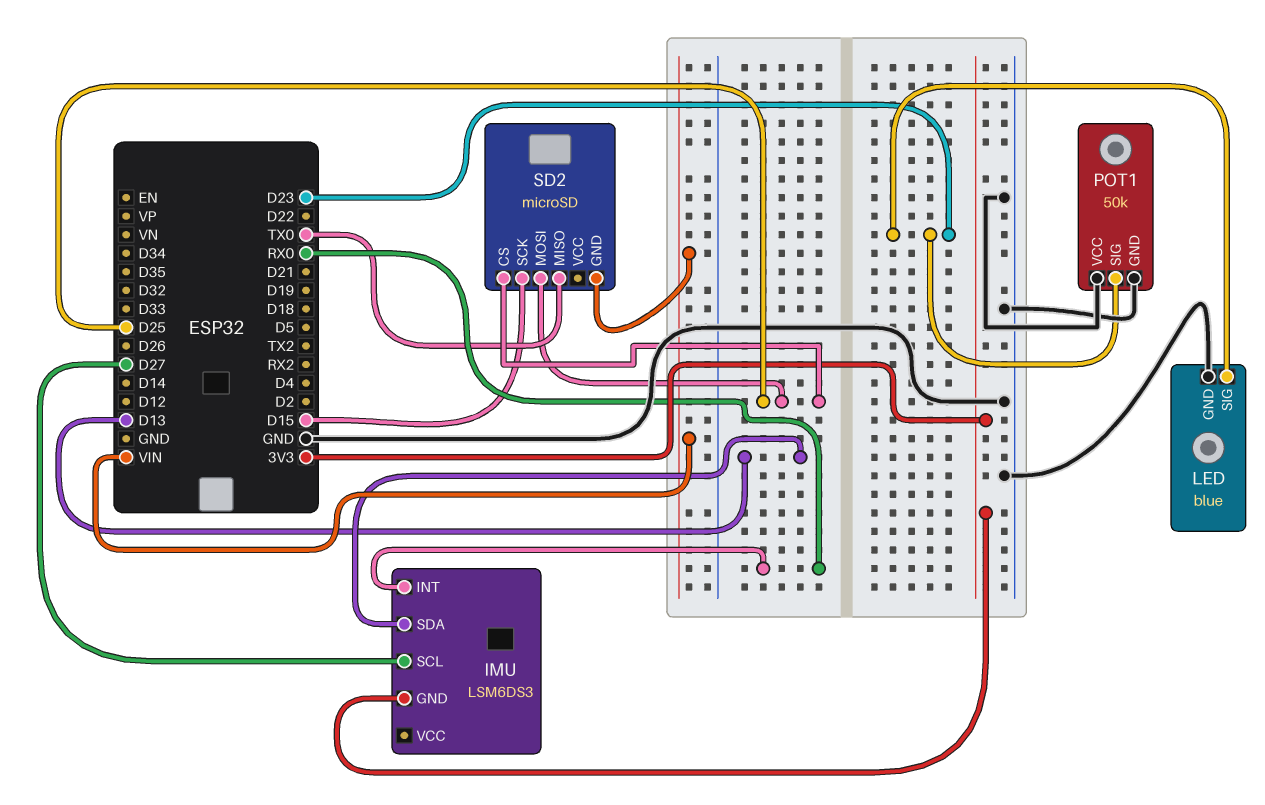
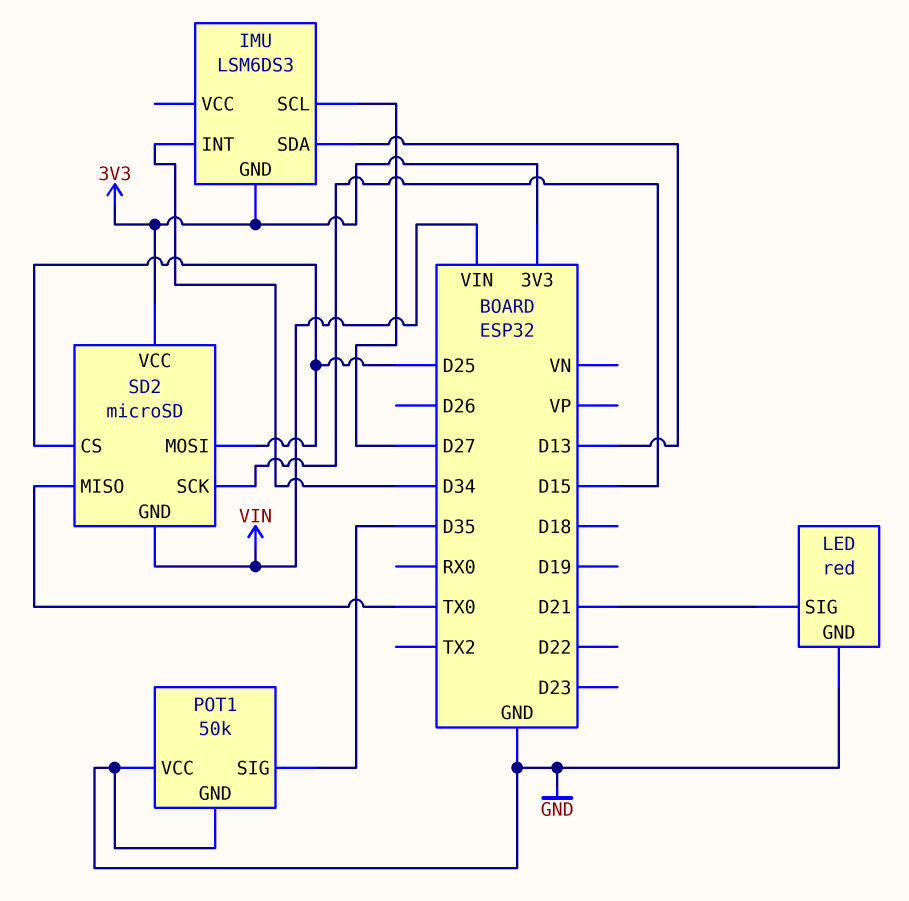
IMU pin INT: RX0 -> D34
LED: blue -> red
LED pin SIG: D23 -> D21
POT1 pin SIG: D23 -> D35
SD2 pin VCC: none -> 3V3

